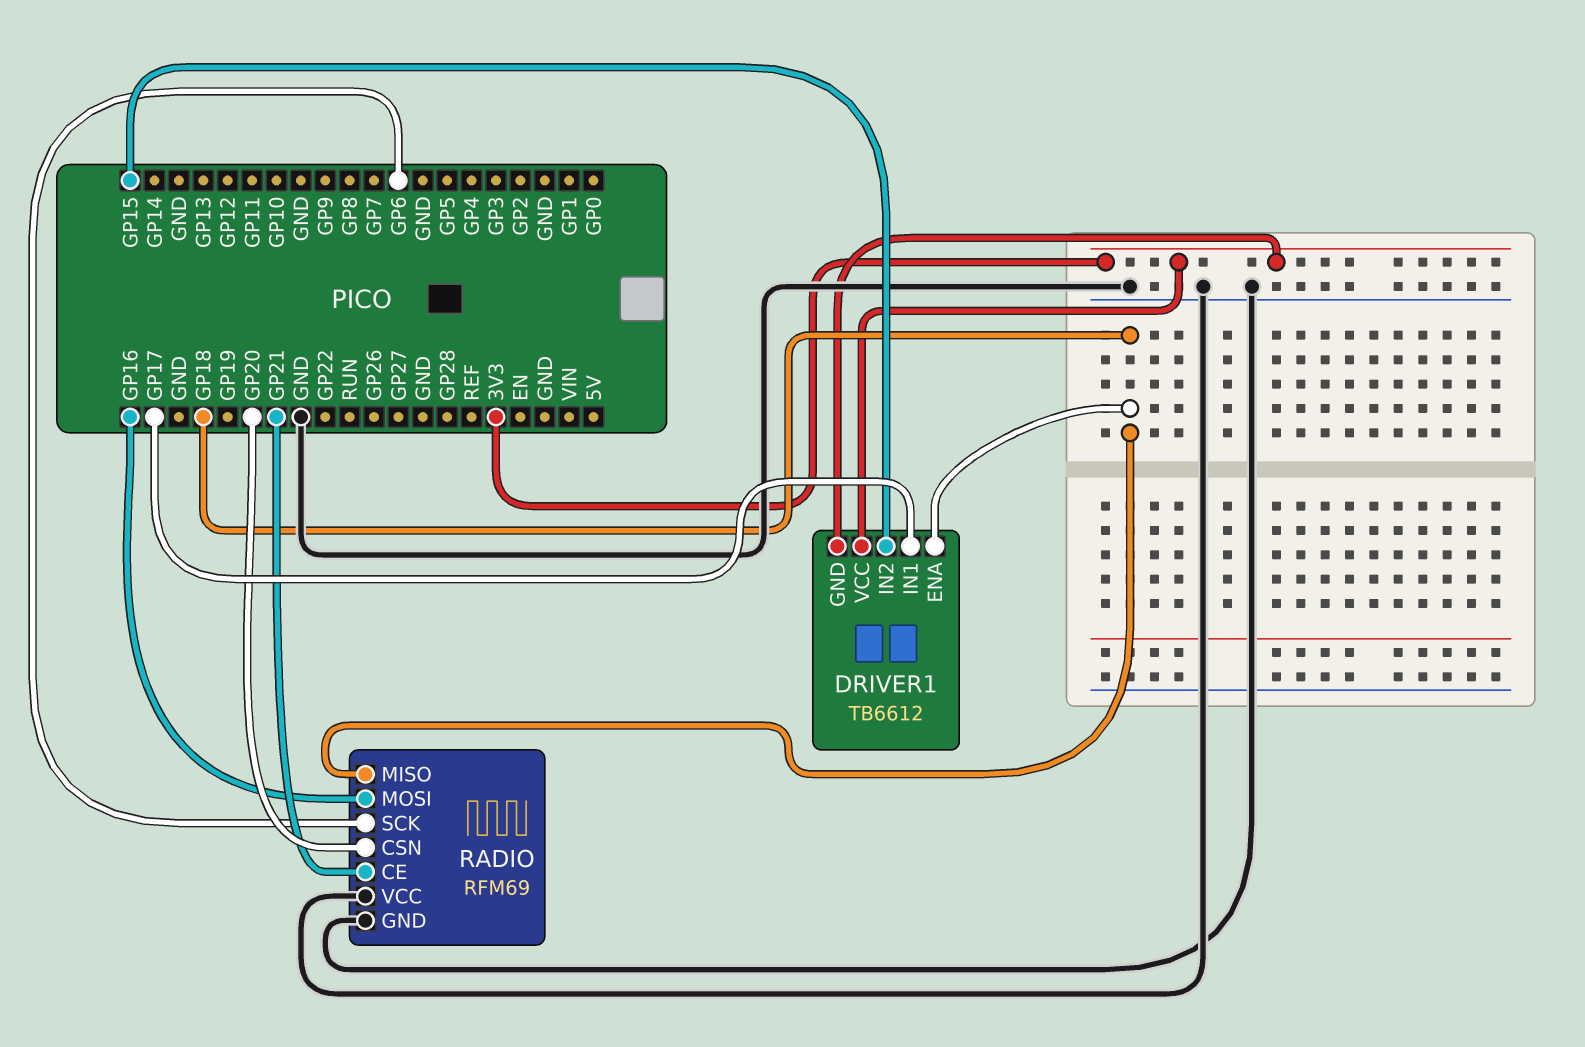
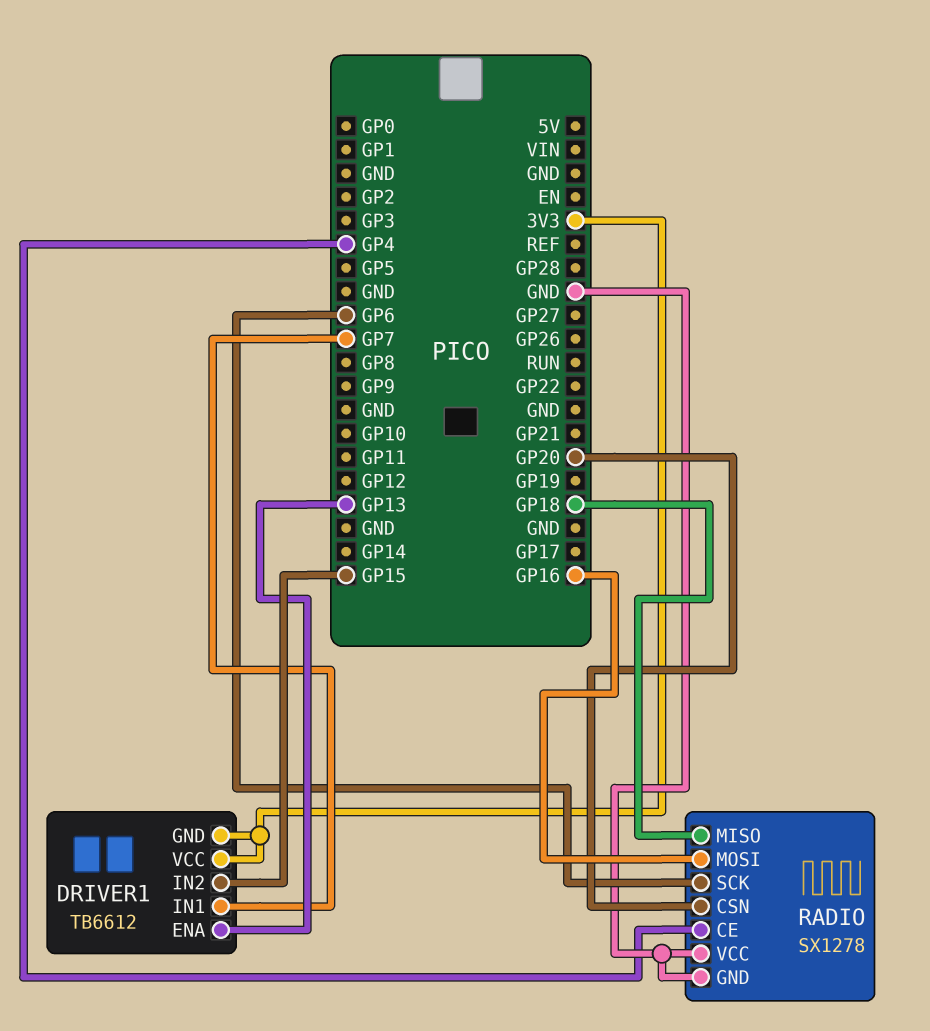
DRIVER1 pin ENA: GP18 -> GP13
DRIVER1 pin IN1: GP17 -> GP7
RADIO: RFM69 -> SX1278
RADIO pin CE: GP21 -> GP4

